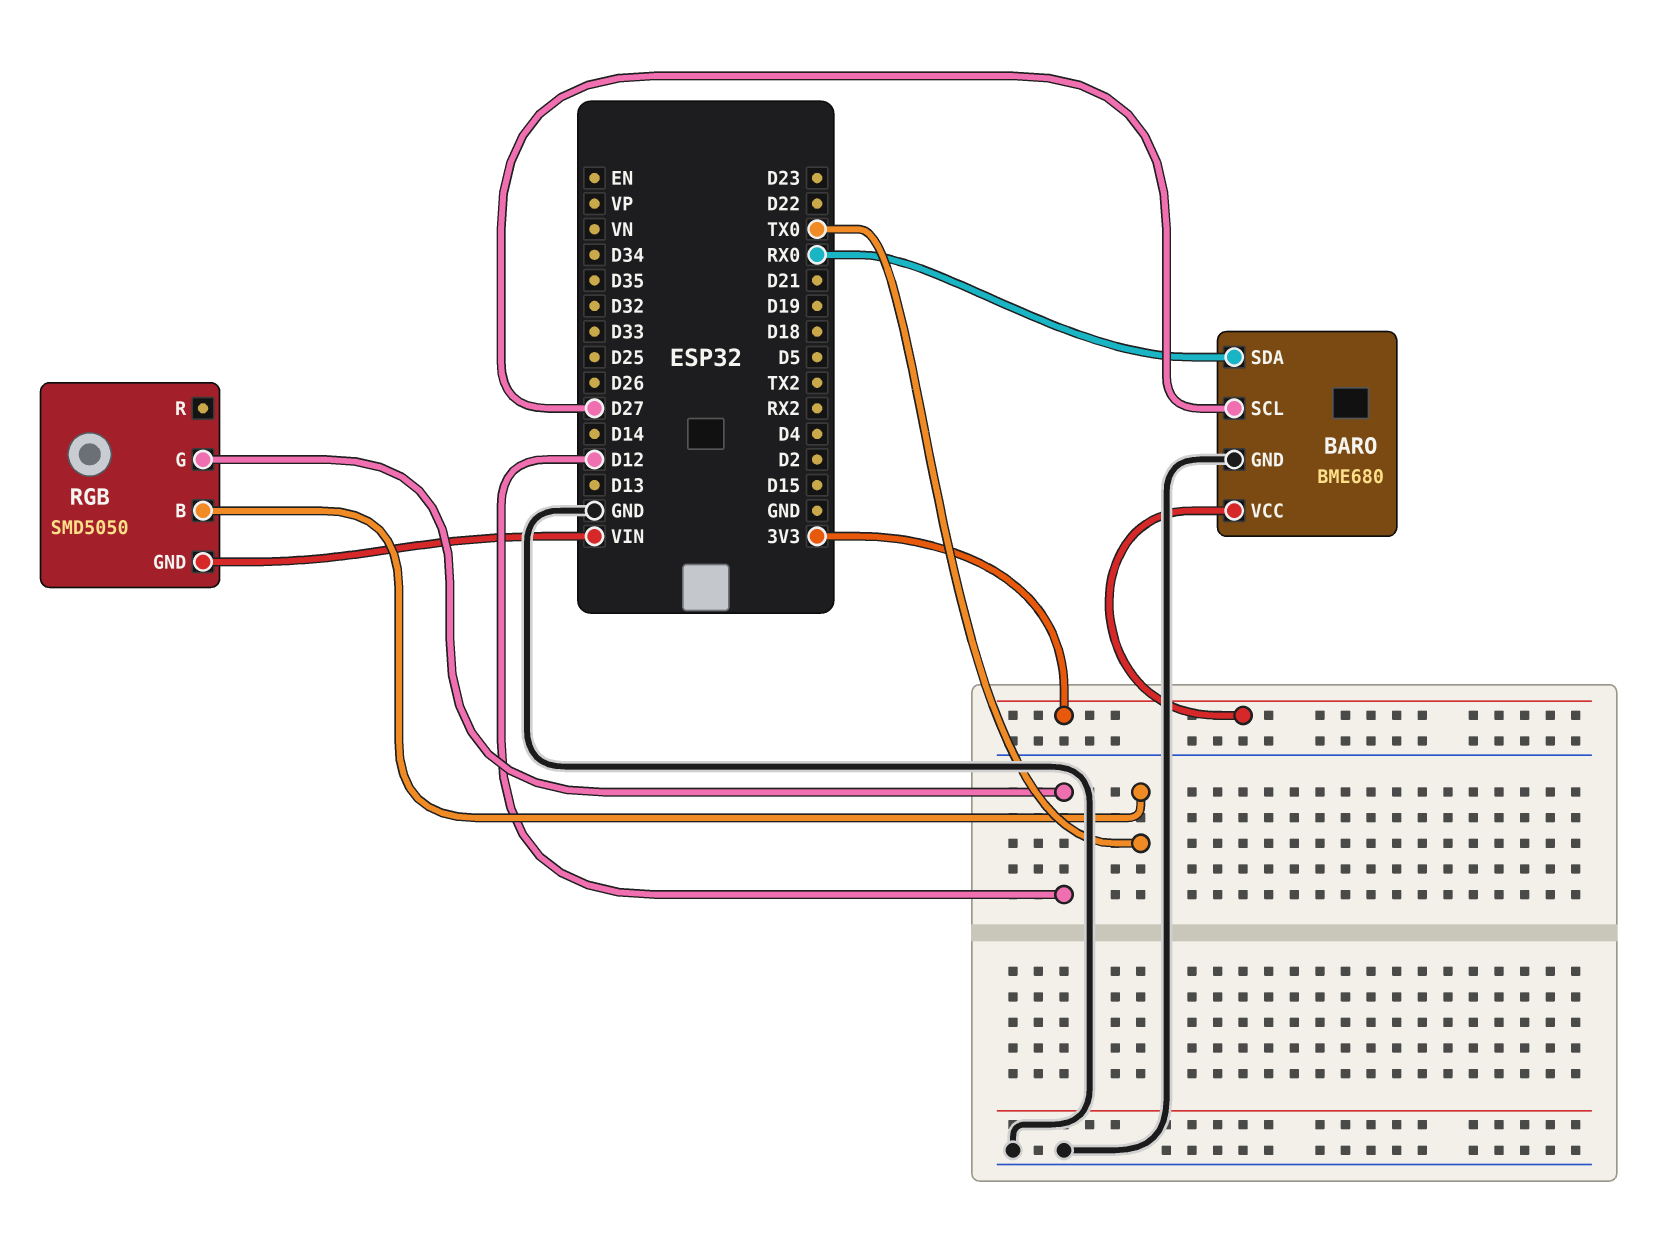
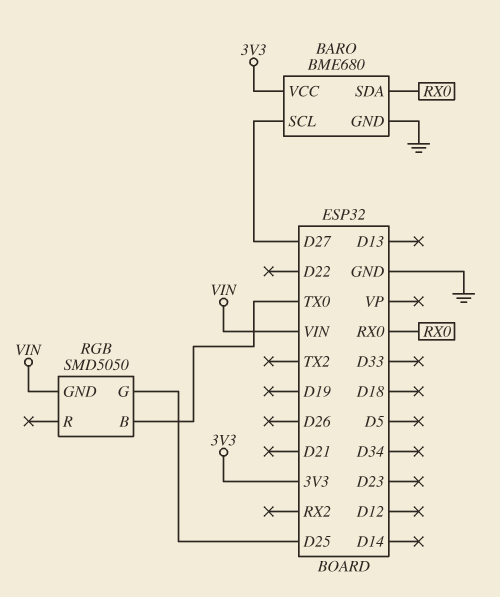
RGB pin G: D12 -> D25

